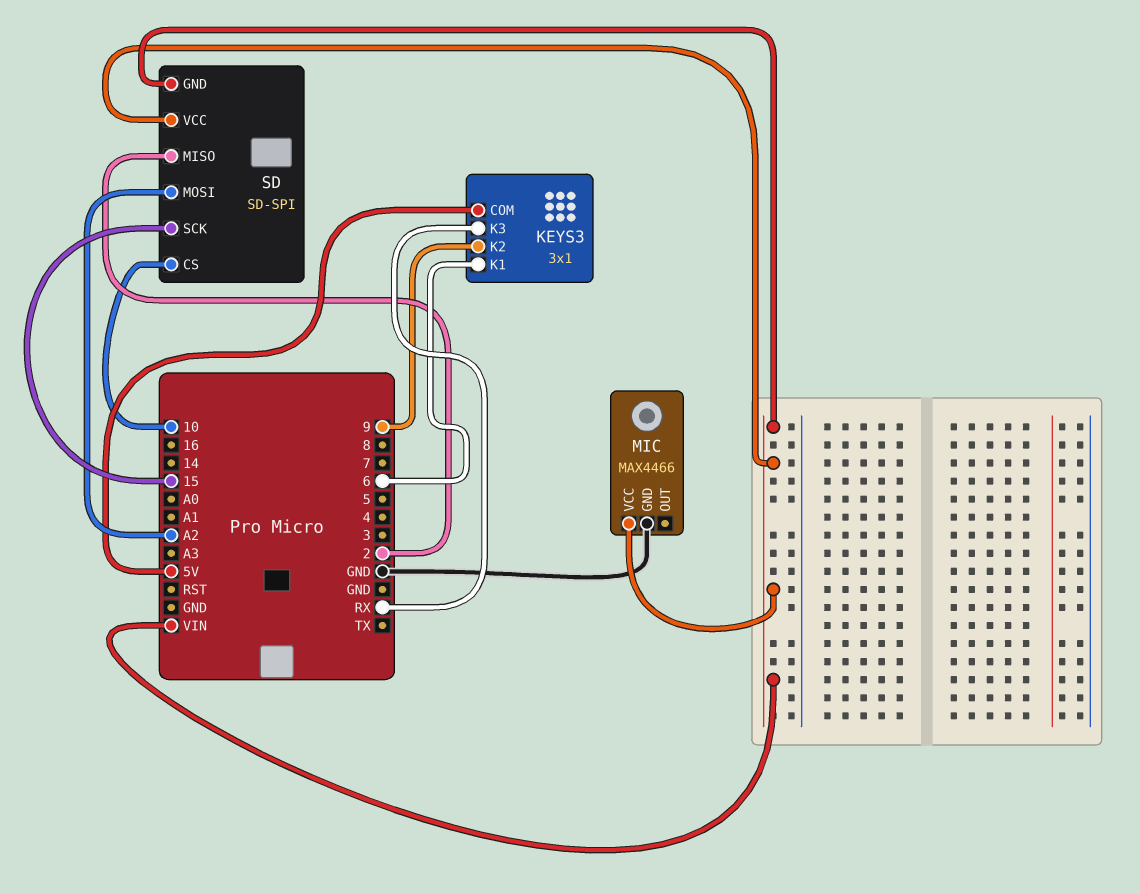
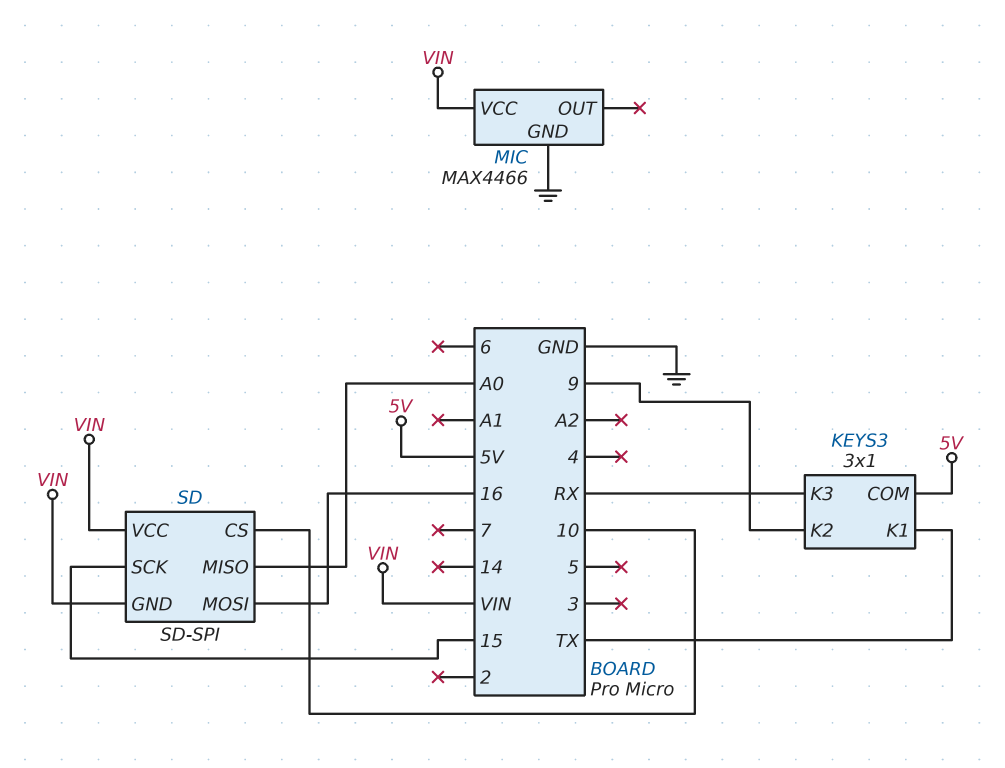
KEYS3 pin K1: 6 -> TX
SD pin MISO: 2 -> A0
SD pin MOSI: A2 -> 16

